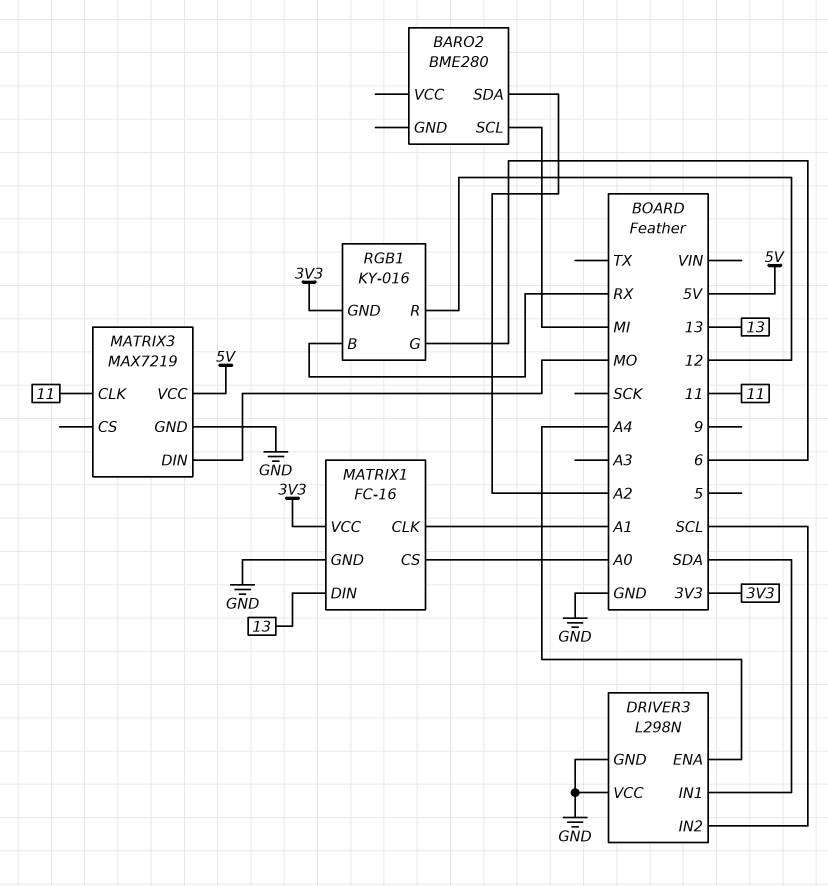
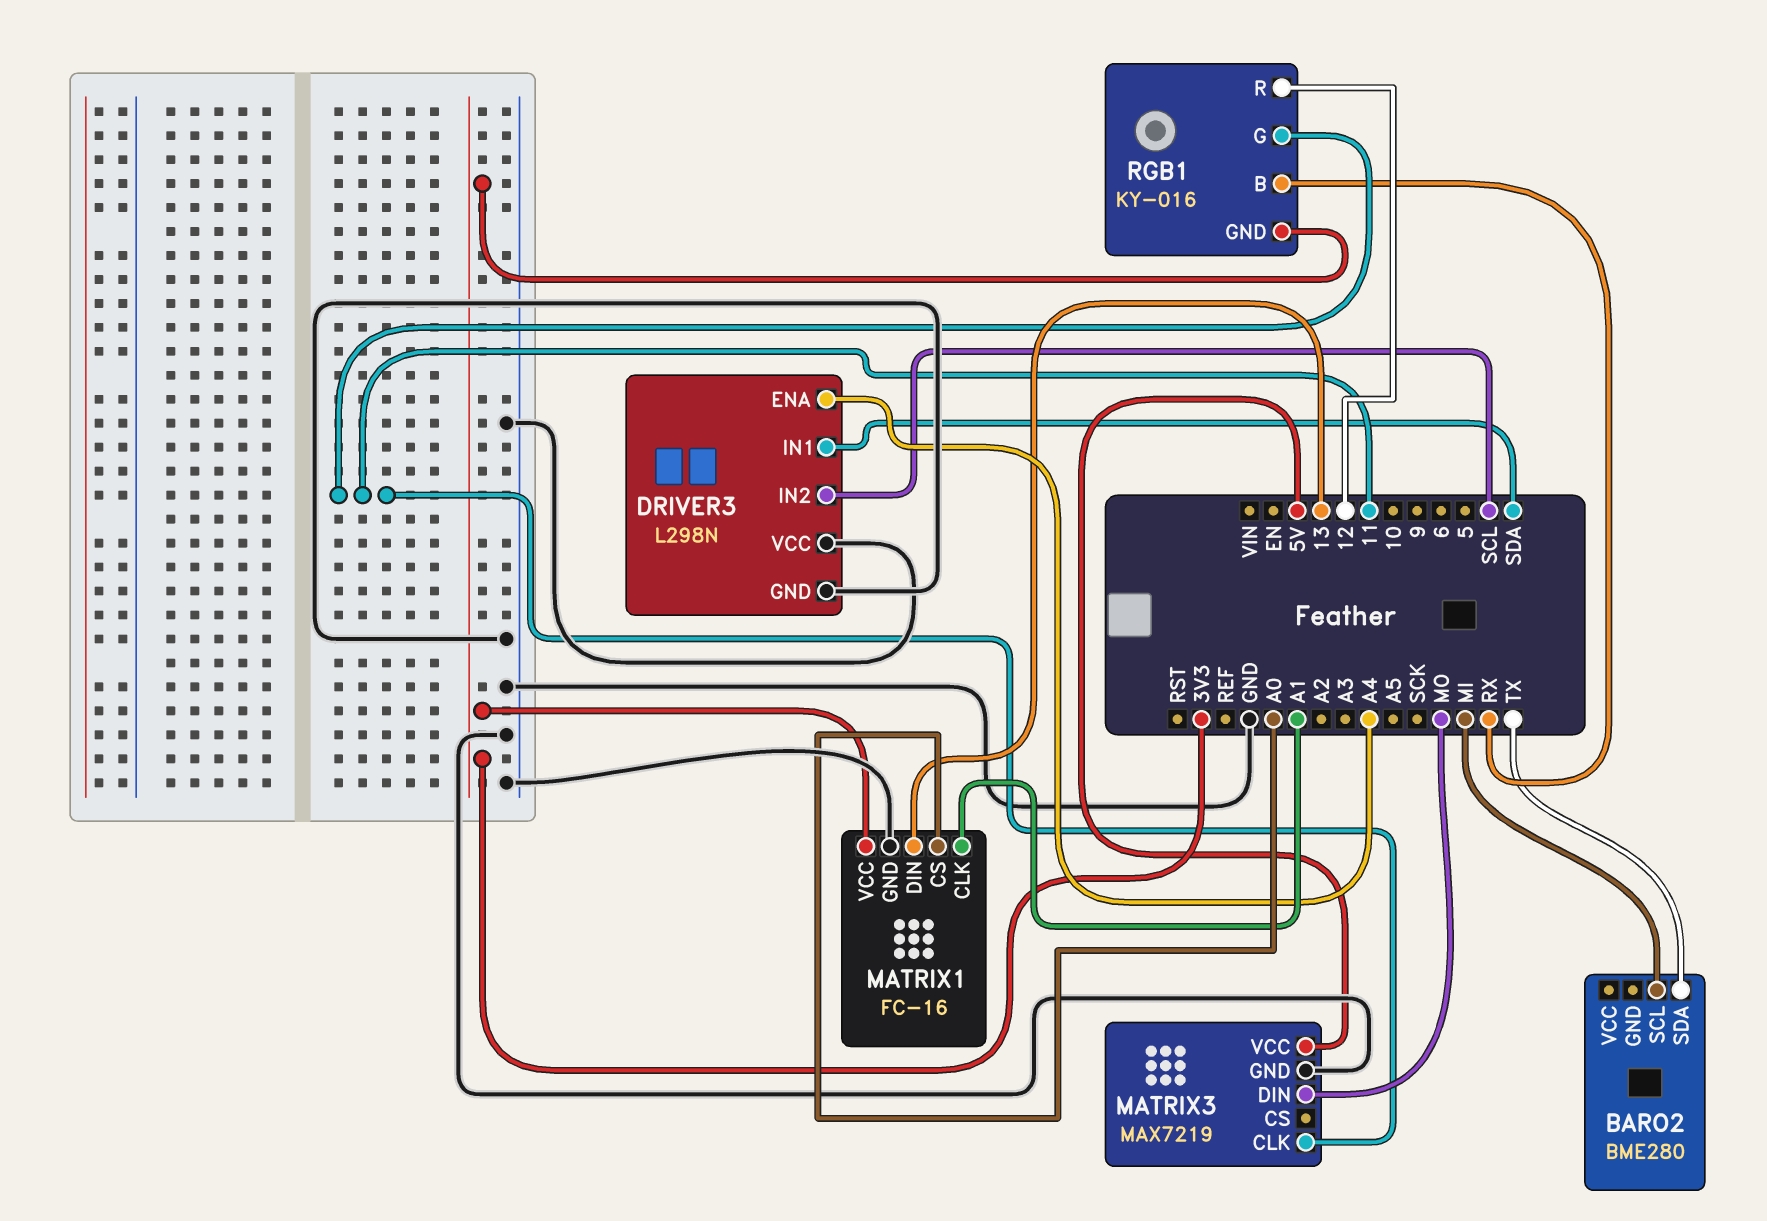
BARO2 pin SDA: A2 -> TX
RGB1 pin G: 6 -> 11

